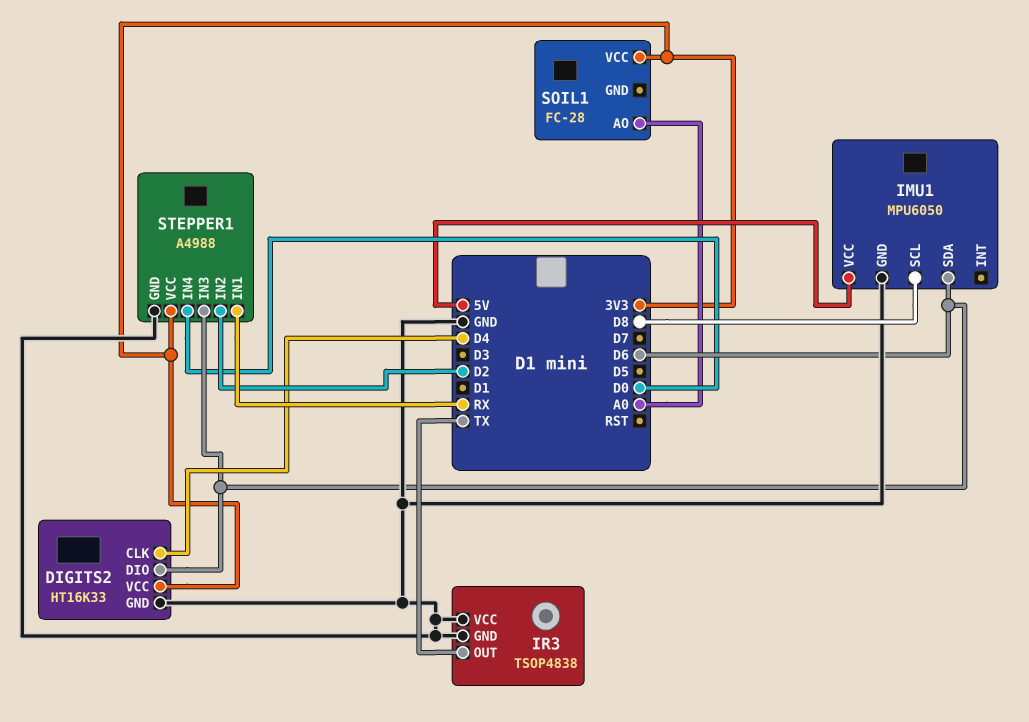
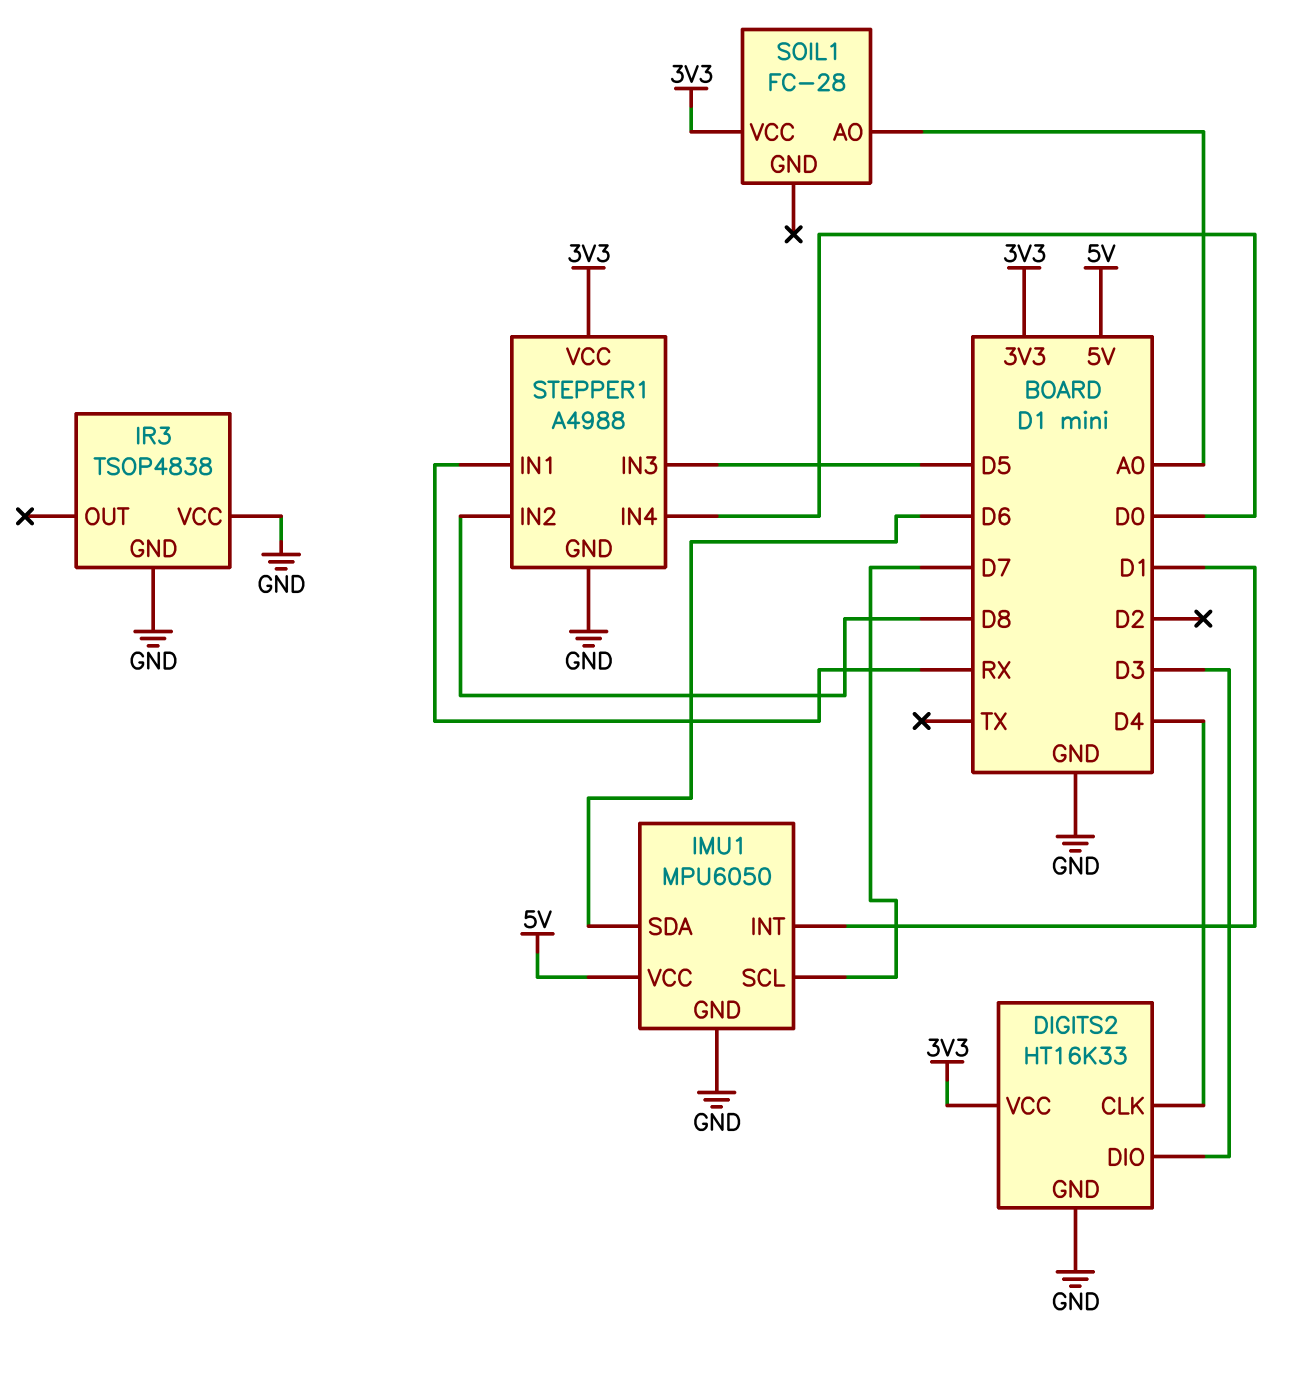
DIGITS2 pin DIO: D6 -> D3
IMU1 pin INT: none -> D1
IMU1 pin SCL: D8 -> D7
IR3 pin OUT: TX -> none
STEPPER1 pin IN2: D2 -> D8
STEPPER1 pin IN3: D6 -> D5

